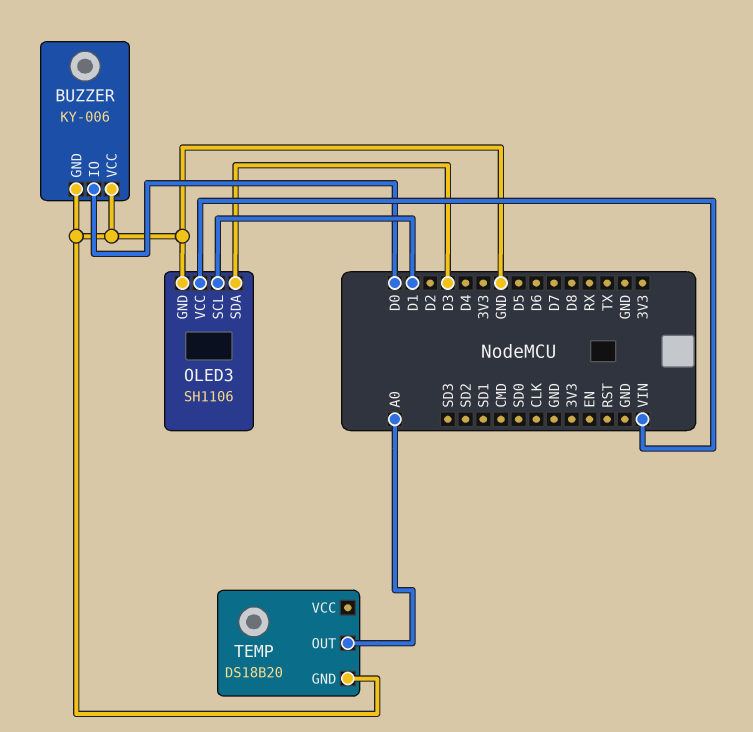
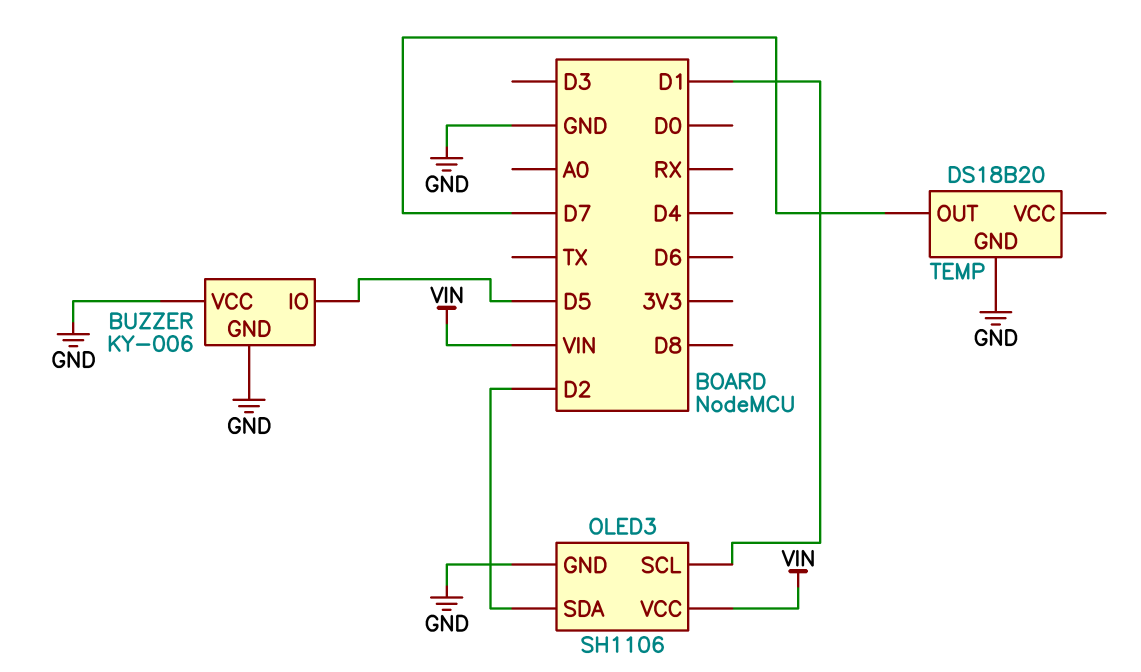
BUZZER pin IO: D0 -> D5
OLED3 pin SDA: D3 -> D2
TEMP pin OUT: A0 -> D7

